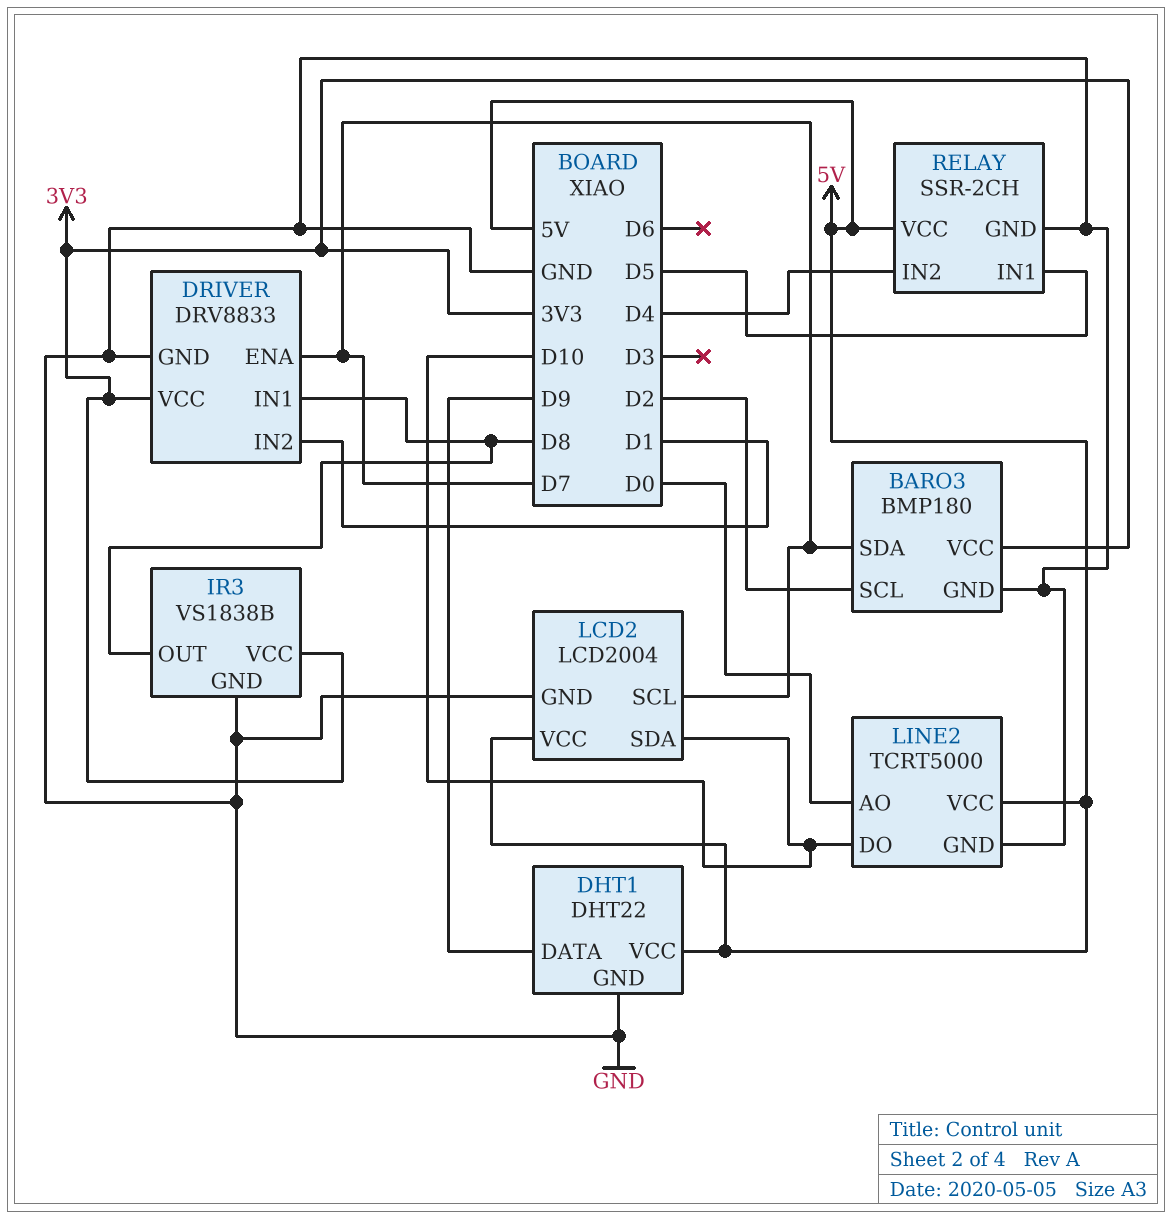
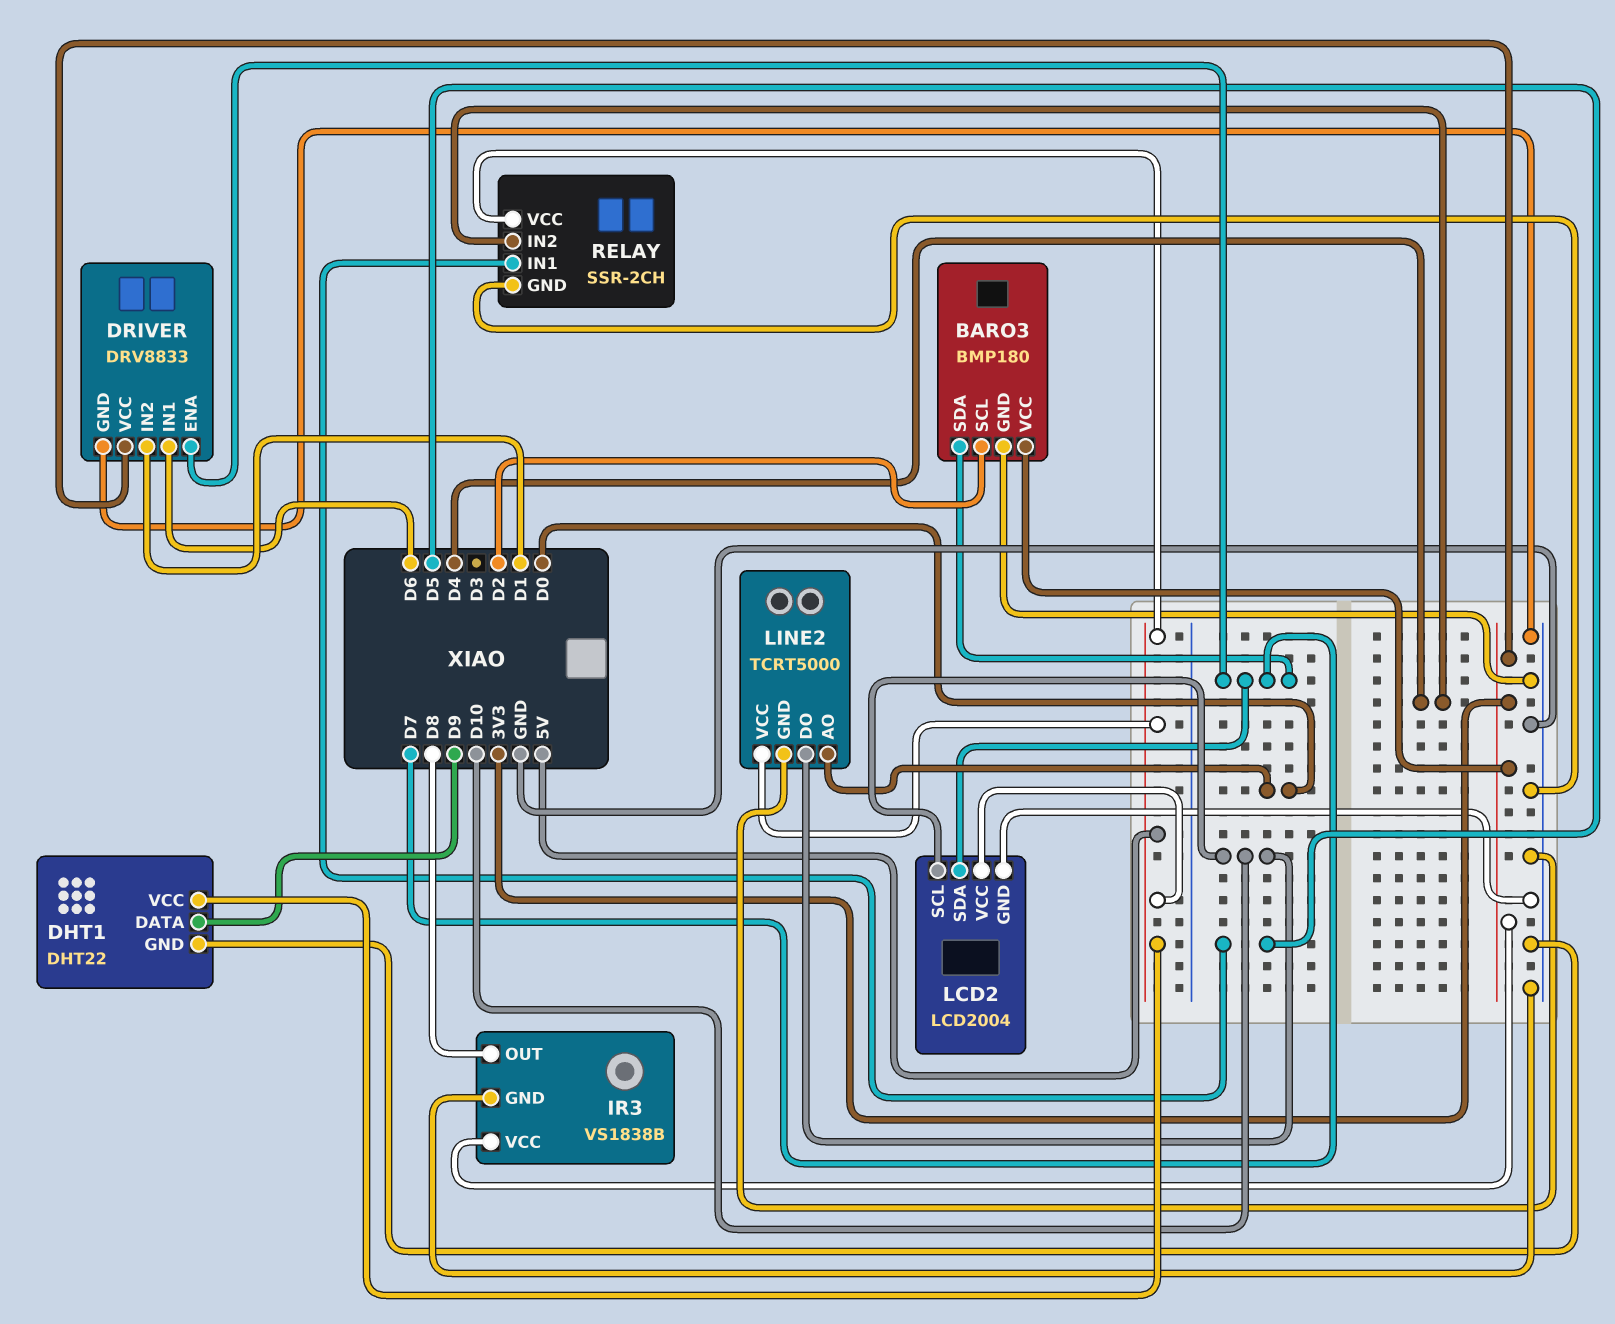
DRIVER pin IN1: D8 -> D6
LCD2 pin SCL: D7 -> D10
LCD2 pin SDA: D10 -> D7

